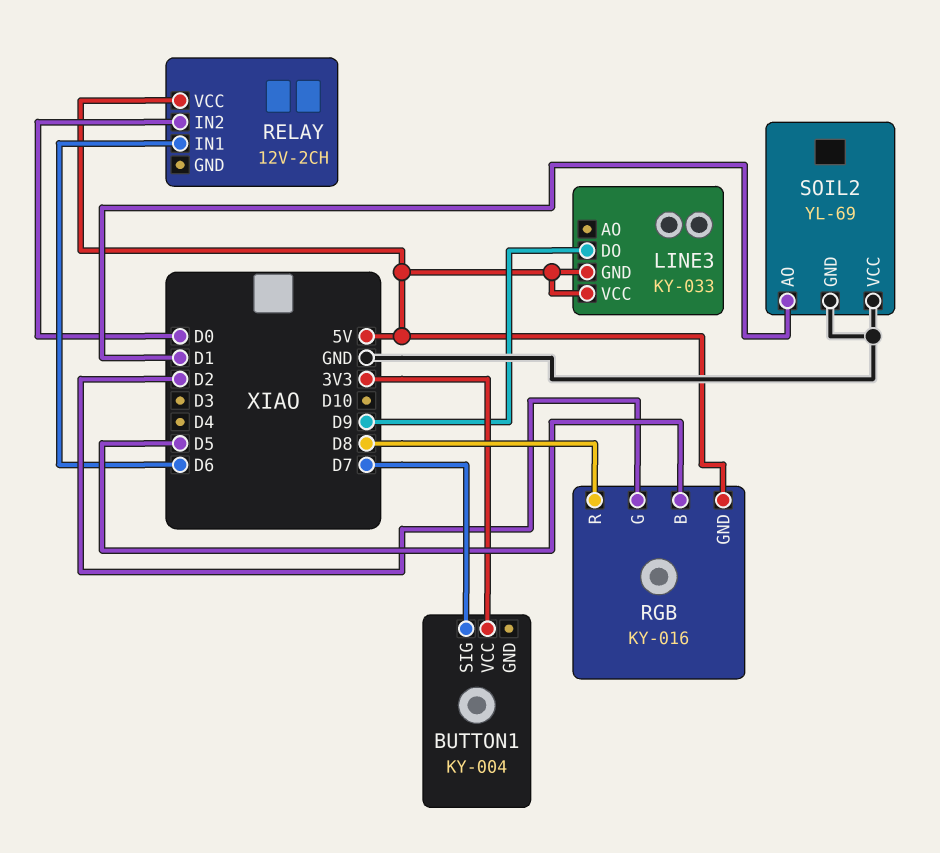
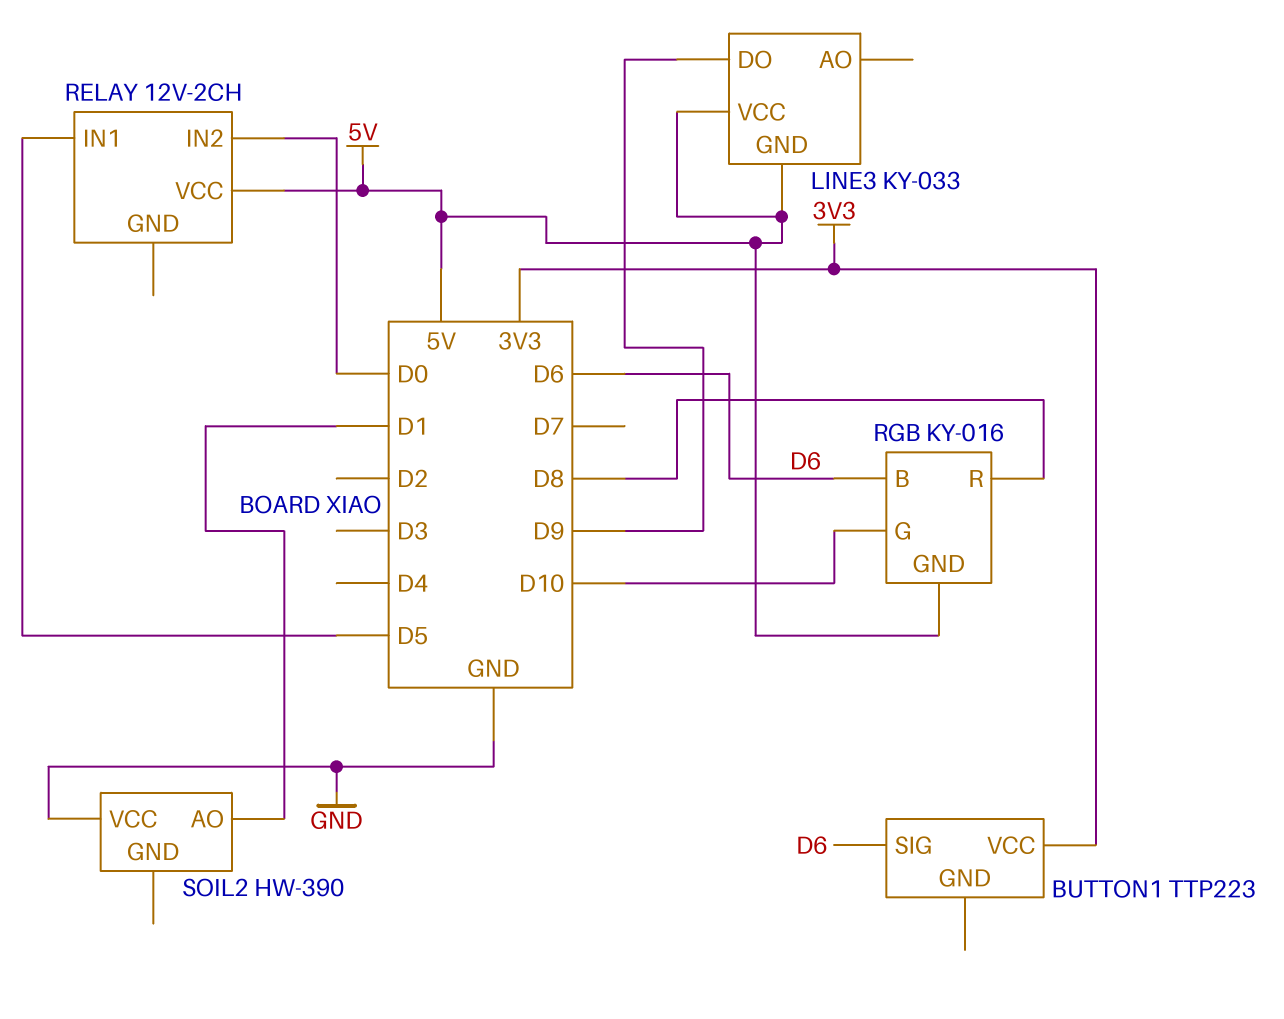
BUTTON1: KY-004 -> TTP223
BUTTON1 pin SIG: D7 -> D6
RELAY pin IN1: D6 -> D5
RGB pin B: D5 -> D6
RGB pin G: D2 -> D10
SOIL2: YL-69 -> HW-390
SOIL2 pin GND: GND -> none

